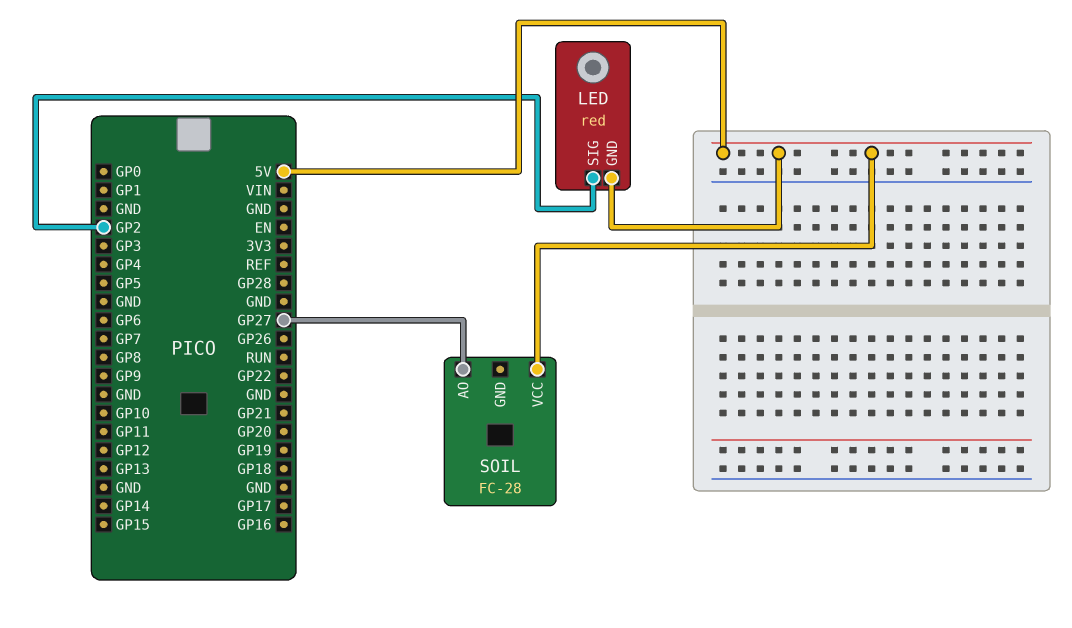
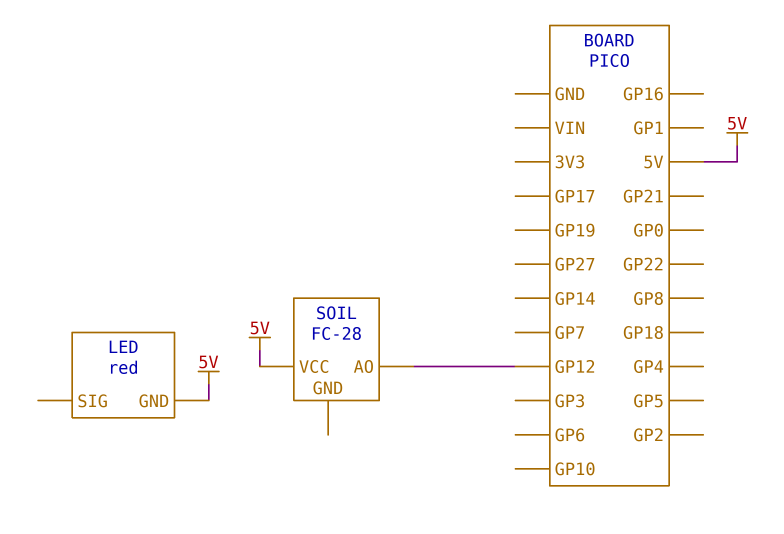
LED pin SIG: GP2 -> none
SOIL pin AO: GP27 -> GP12

